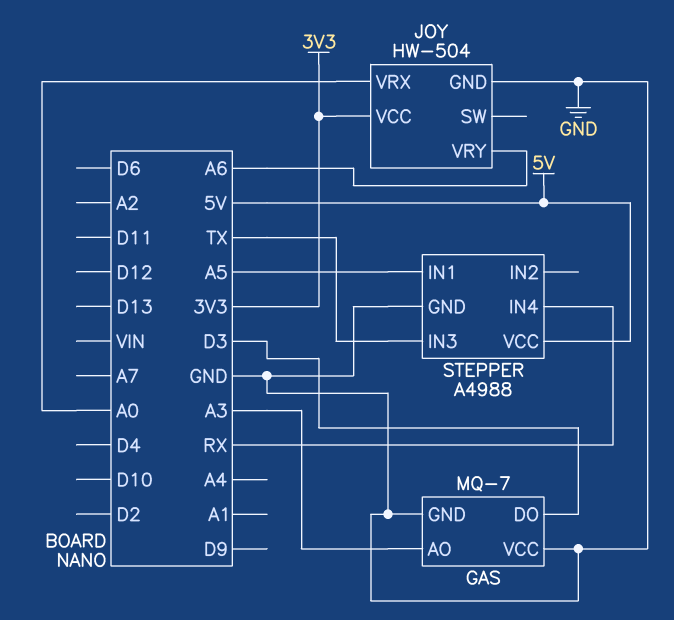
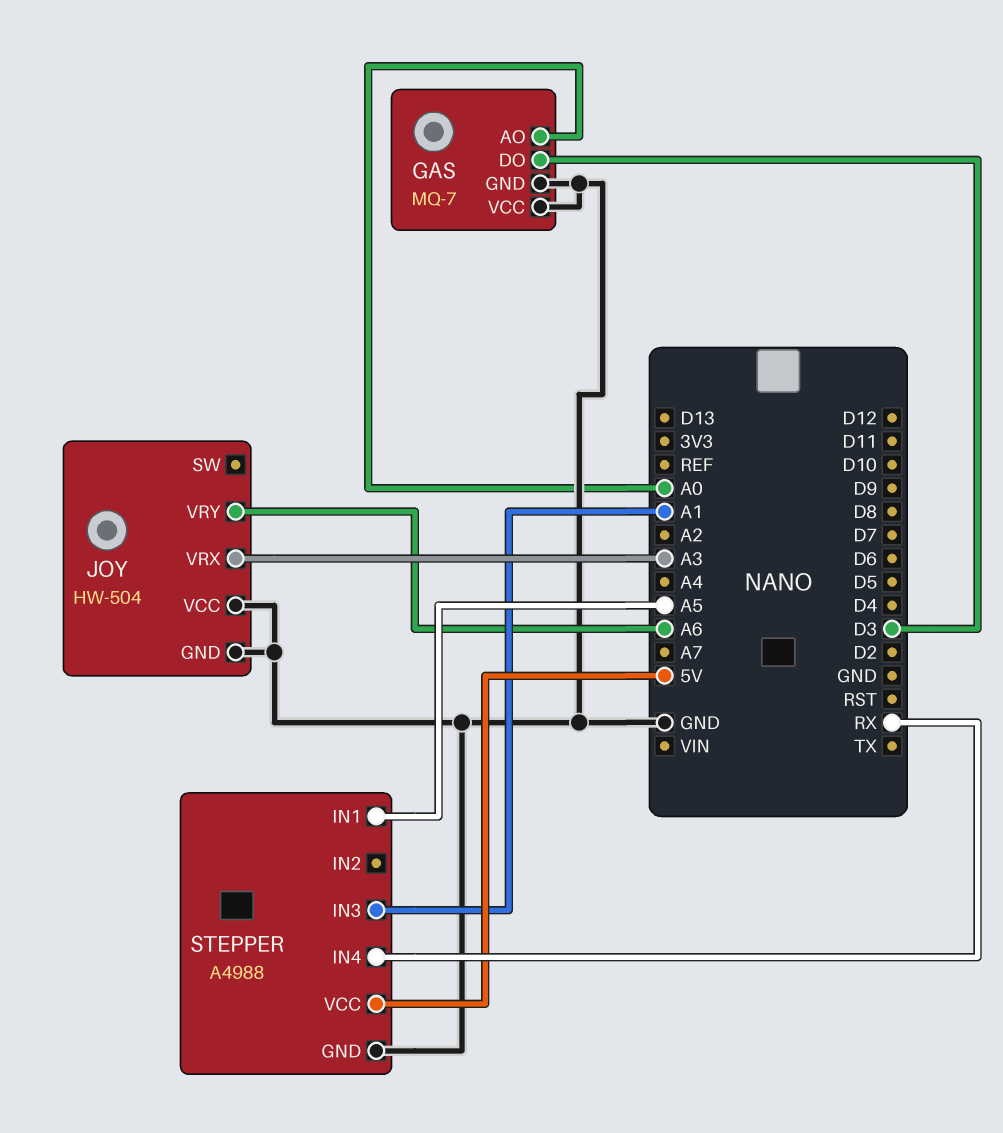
GAS pin AO: A3 -> A0
JOY pin VCC: 3V3 -> GND
JOY pin VRX: A0 -> A3
STEPPER pin IN3: TX -> A1

